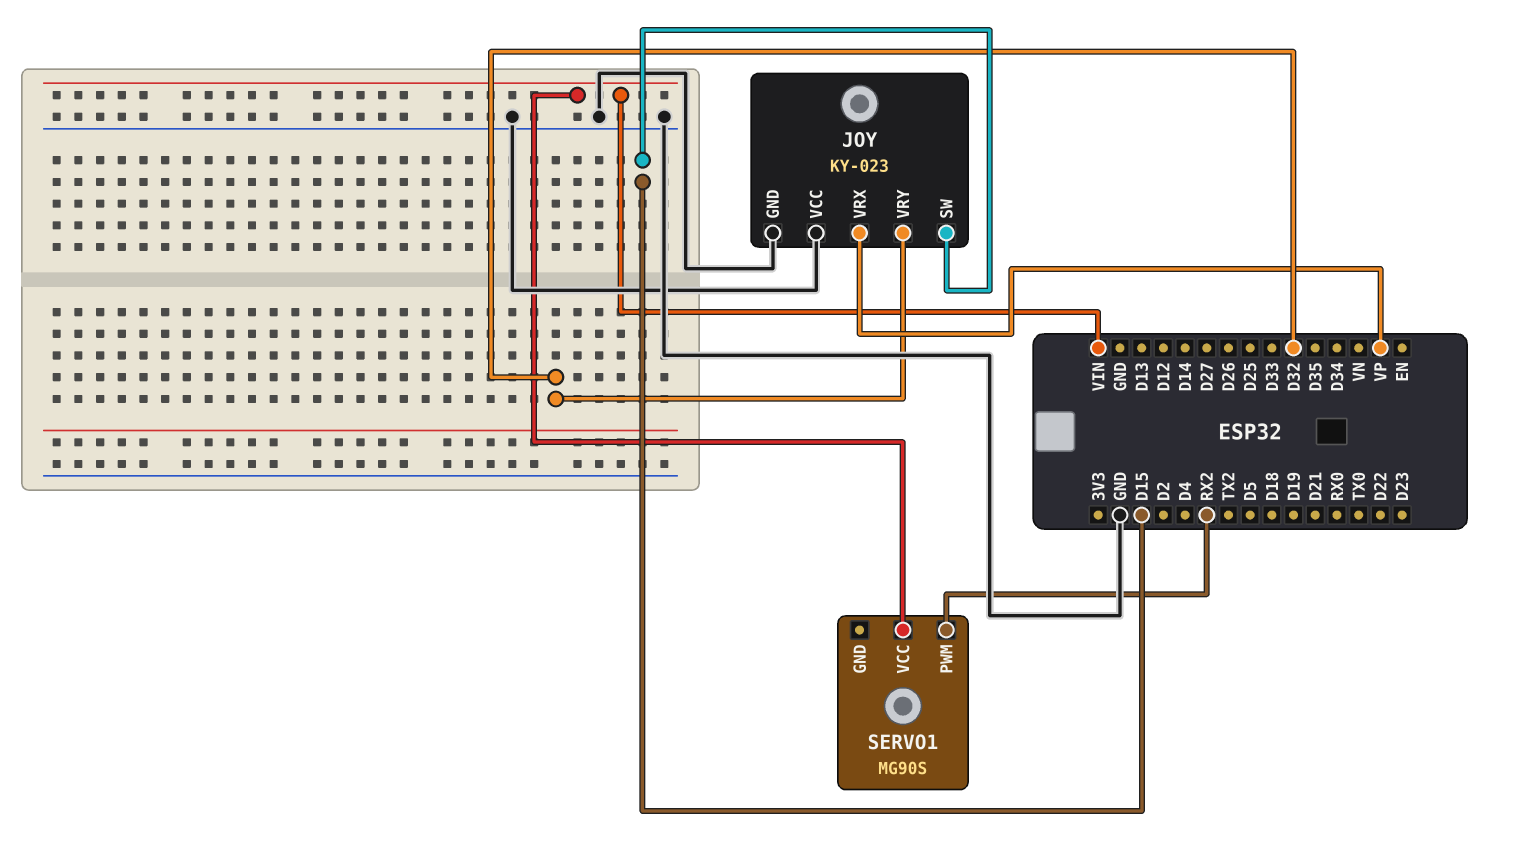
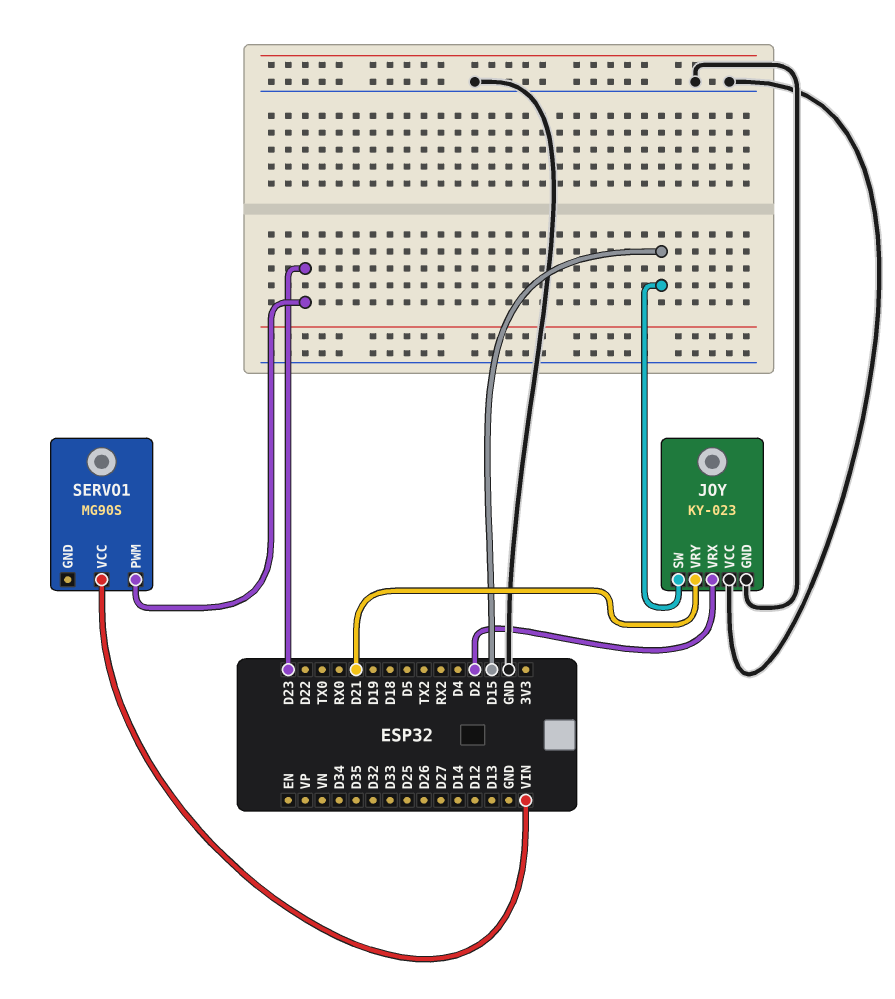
JOY pin VRX: VP -> D2
JOY pin VRY: D32 -> D21
SERVO1 pin PWM: RX2 -> D23

